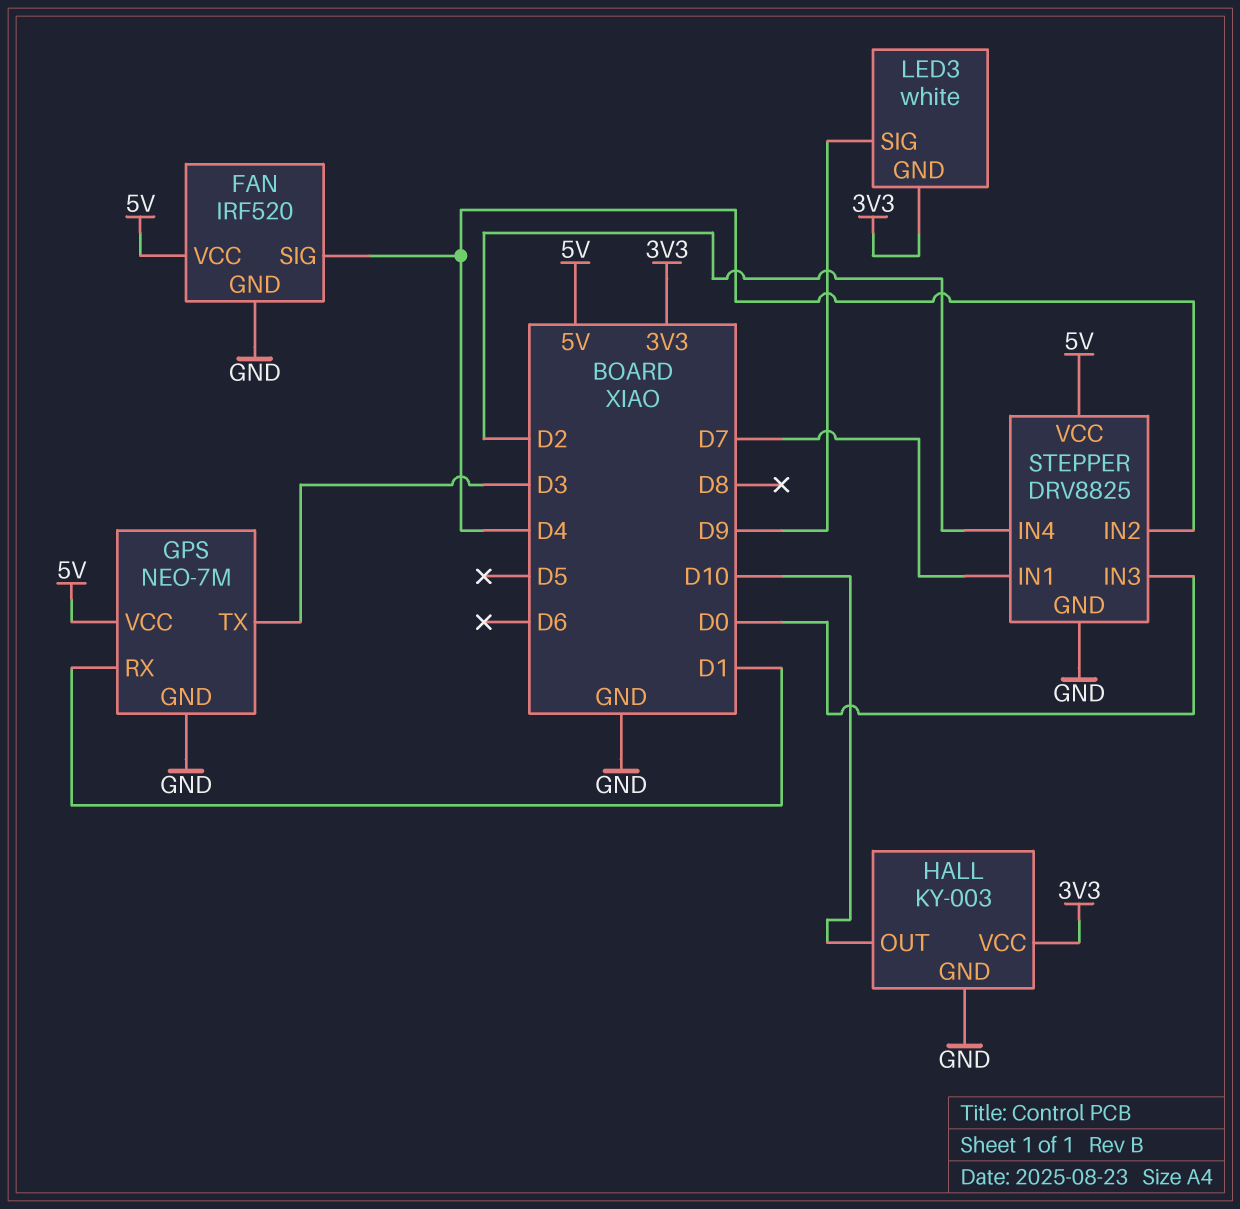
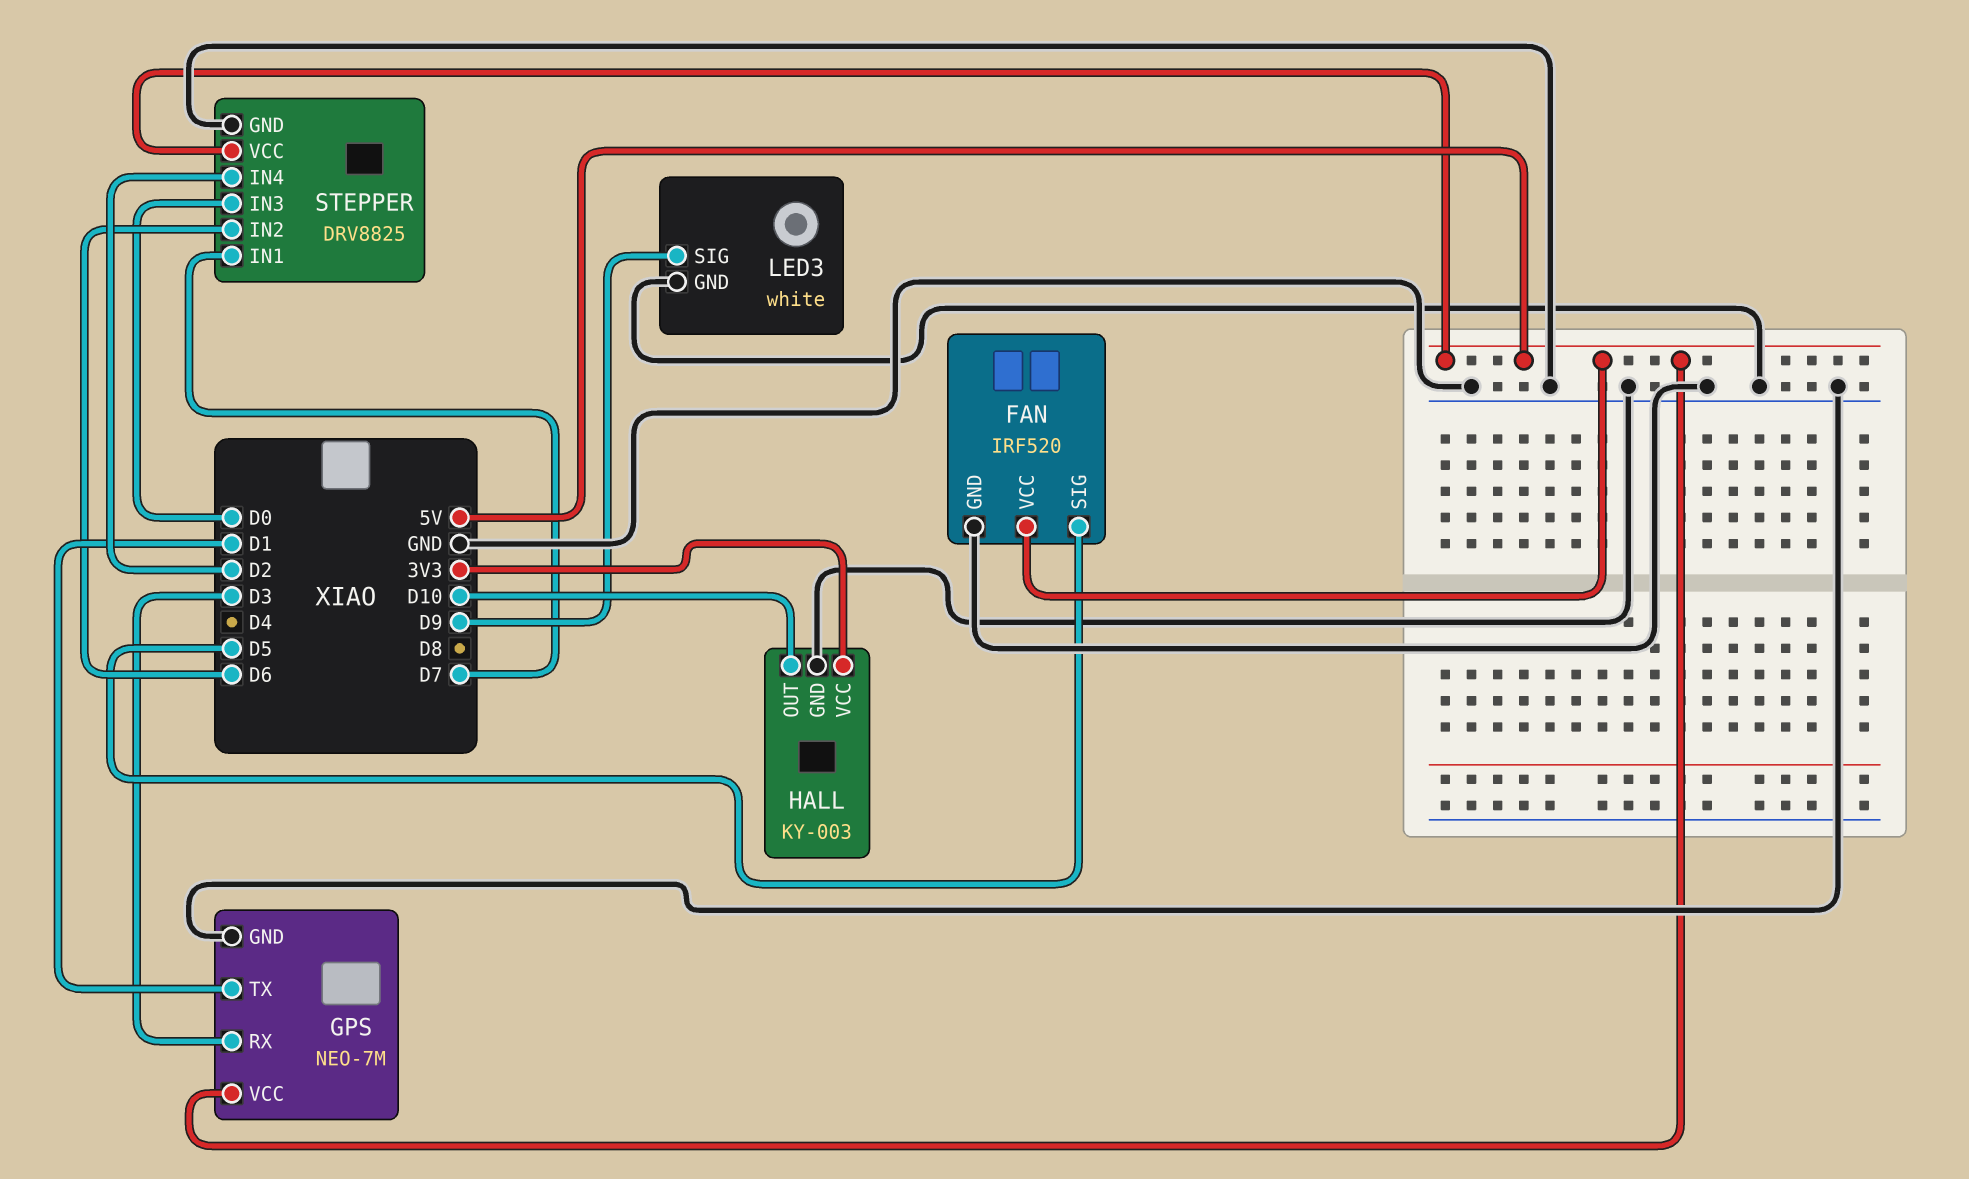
FAN pin SIG: D4 -> D5
GPS pin RX: D1 -> D3
GPS pin TX: D3 -> D1
LED3 pin GND: 3V3 -> GND
STEPPER pin IN2: D4 -> D6

